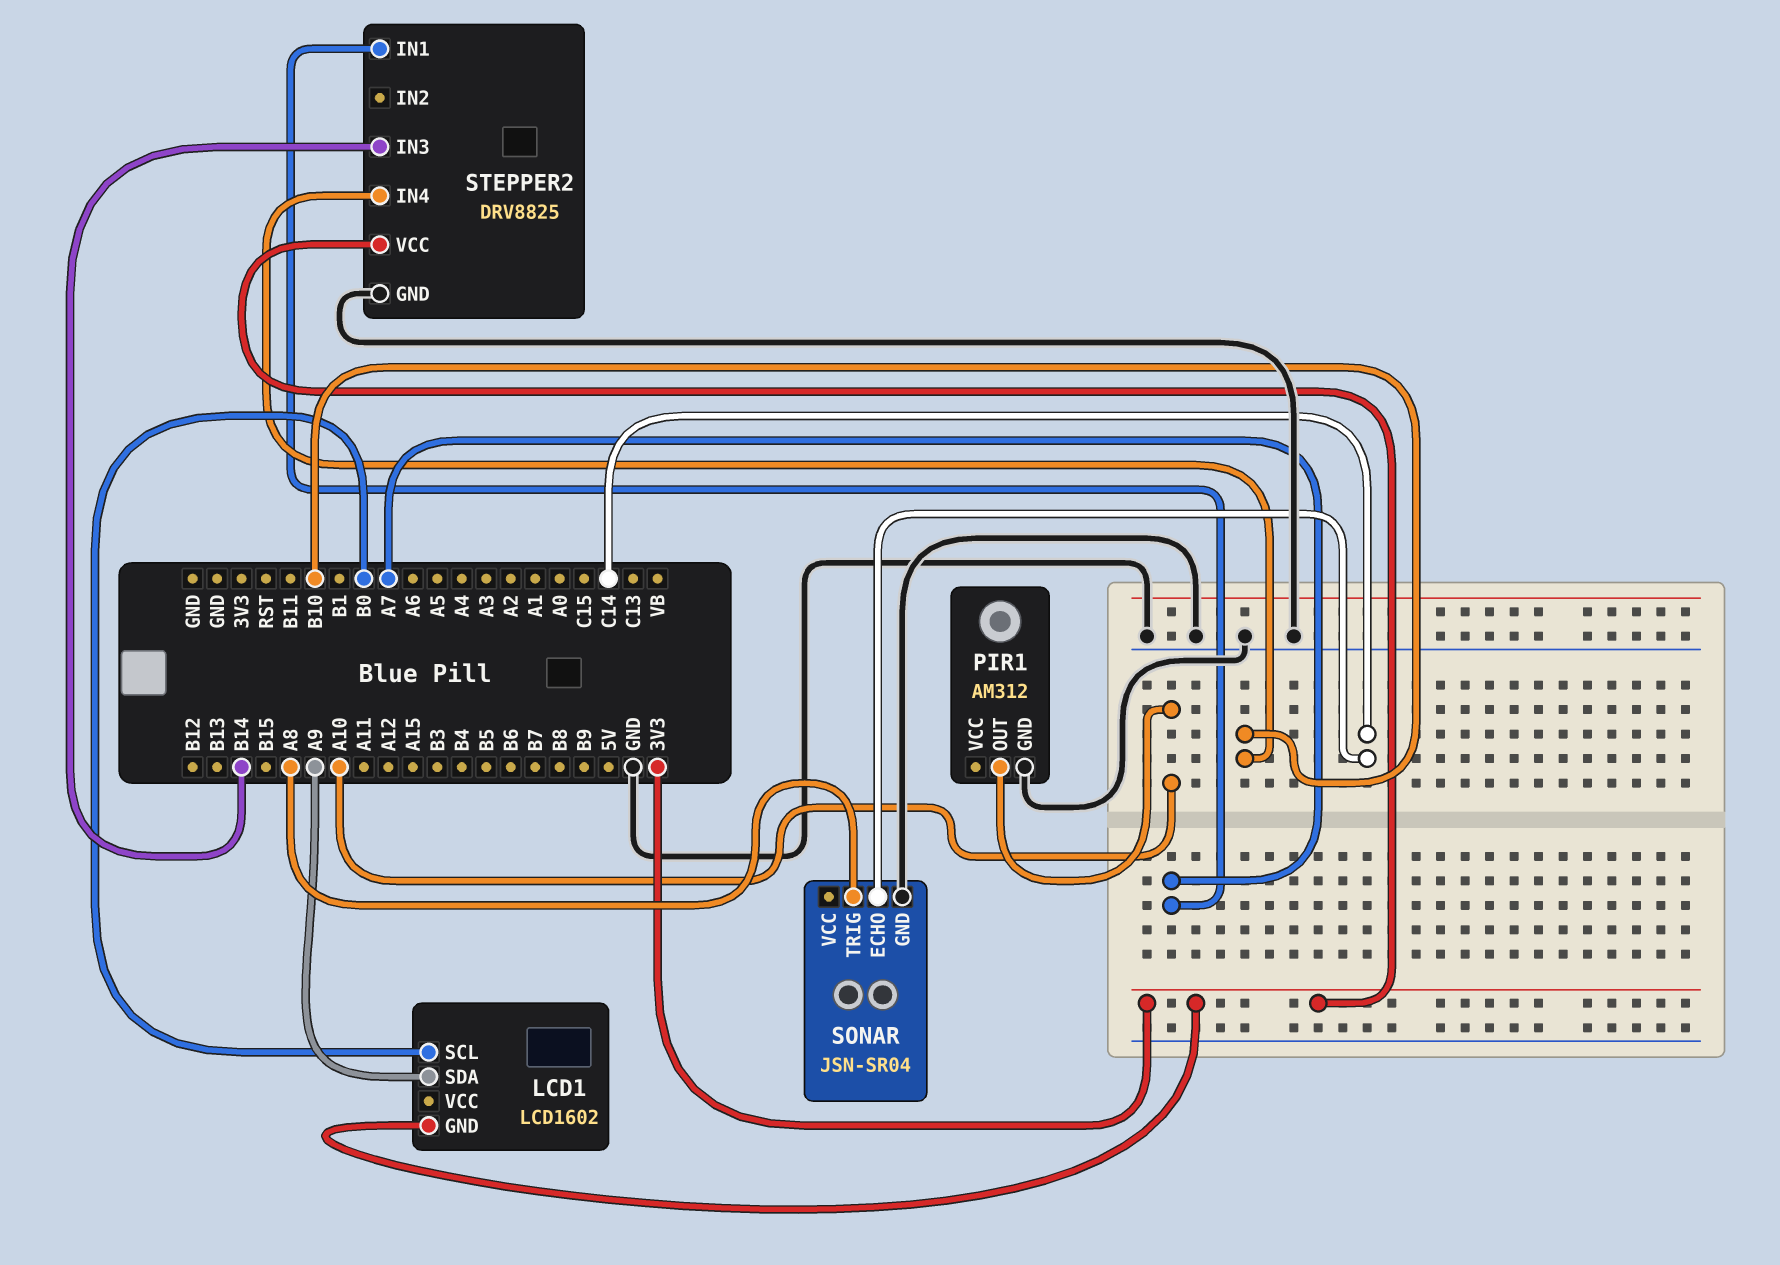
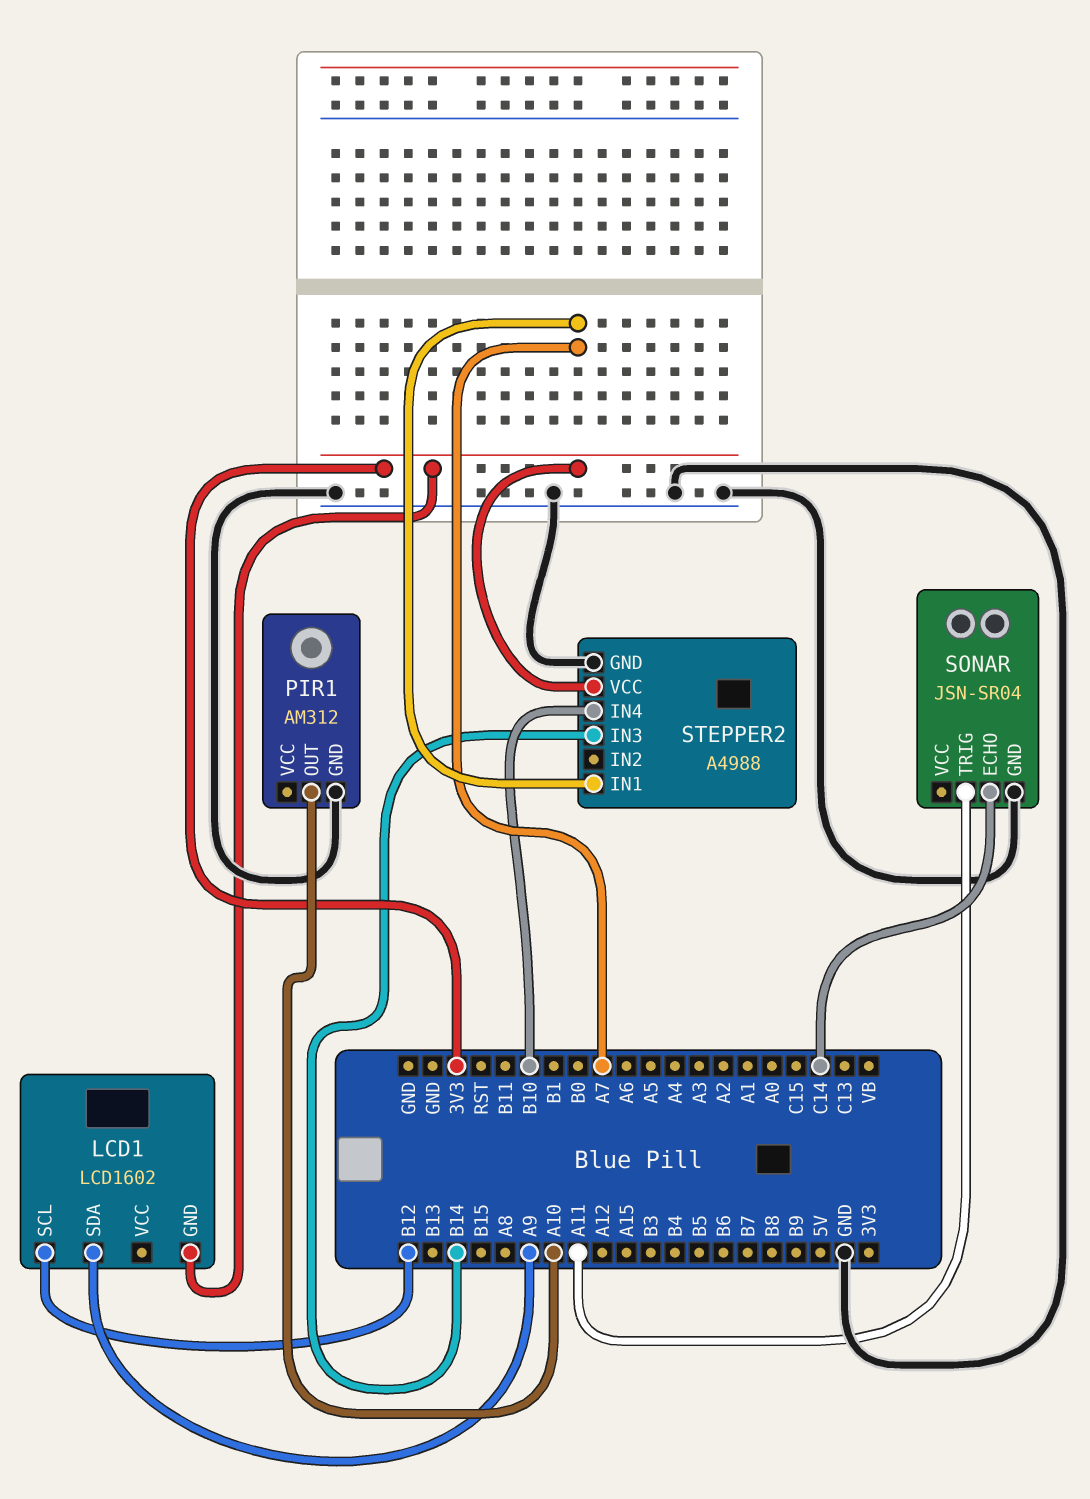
LCD1 pin SCL: B0 -> B12
SONAR pin TRIG: A8 -> A11
STEPPER2: DRV8825 -> A4988

